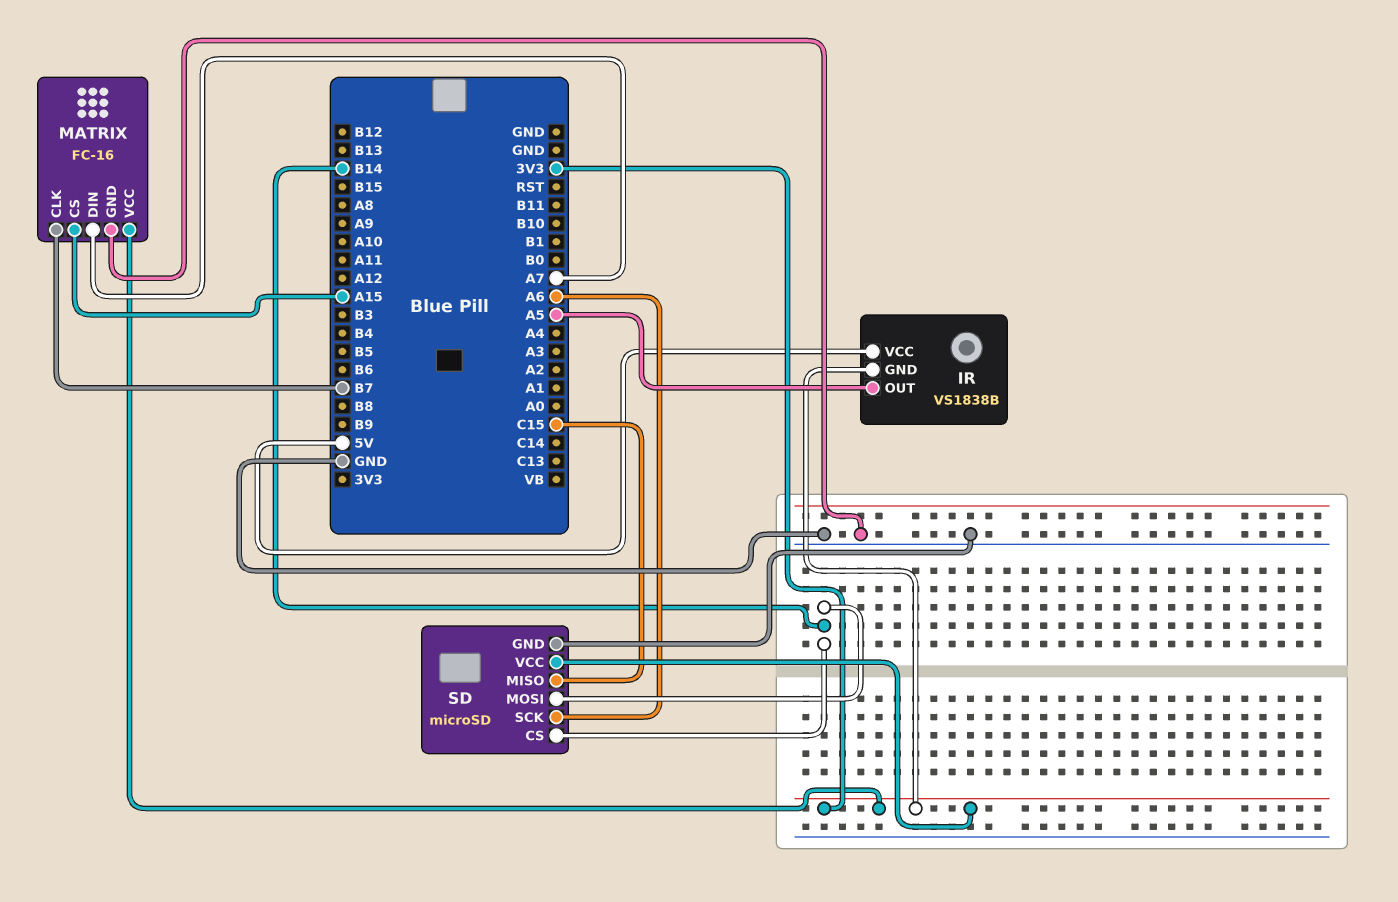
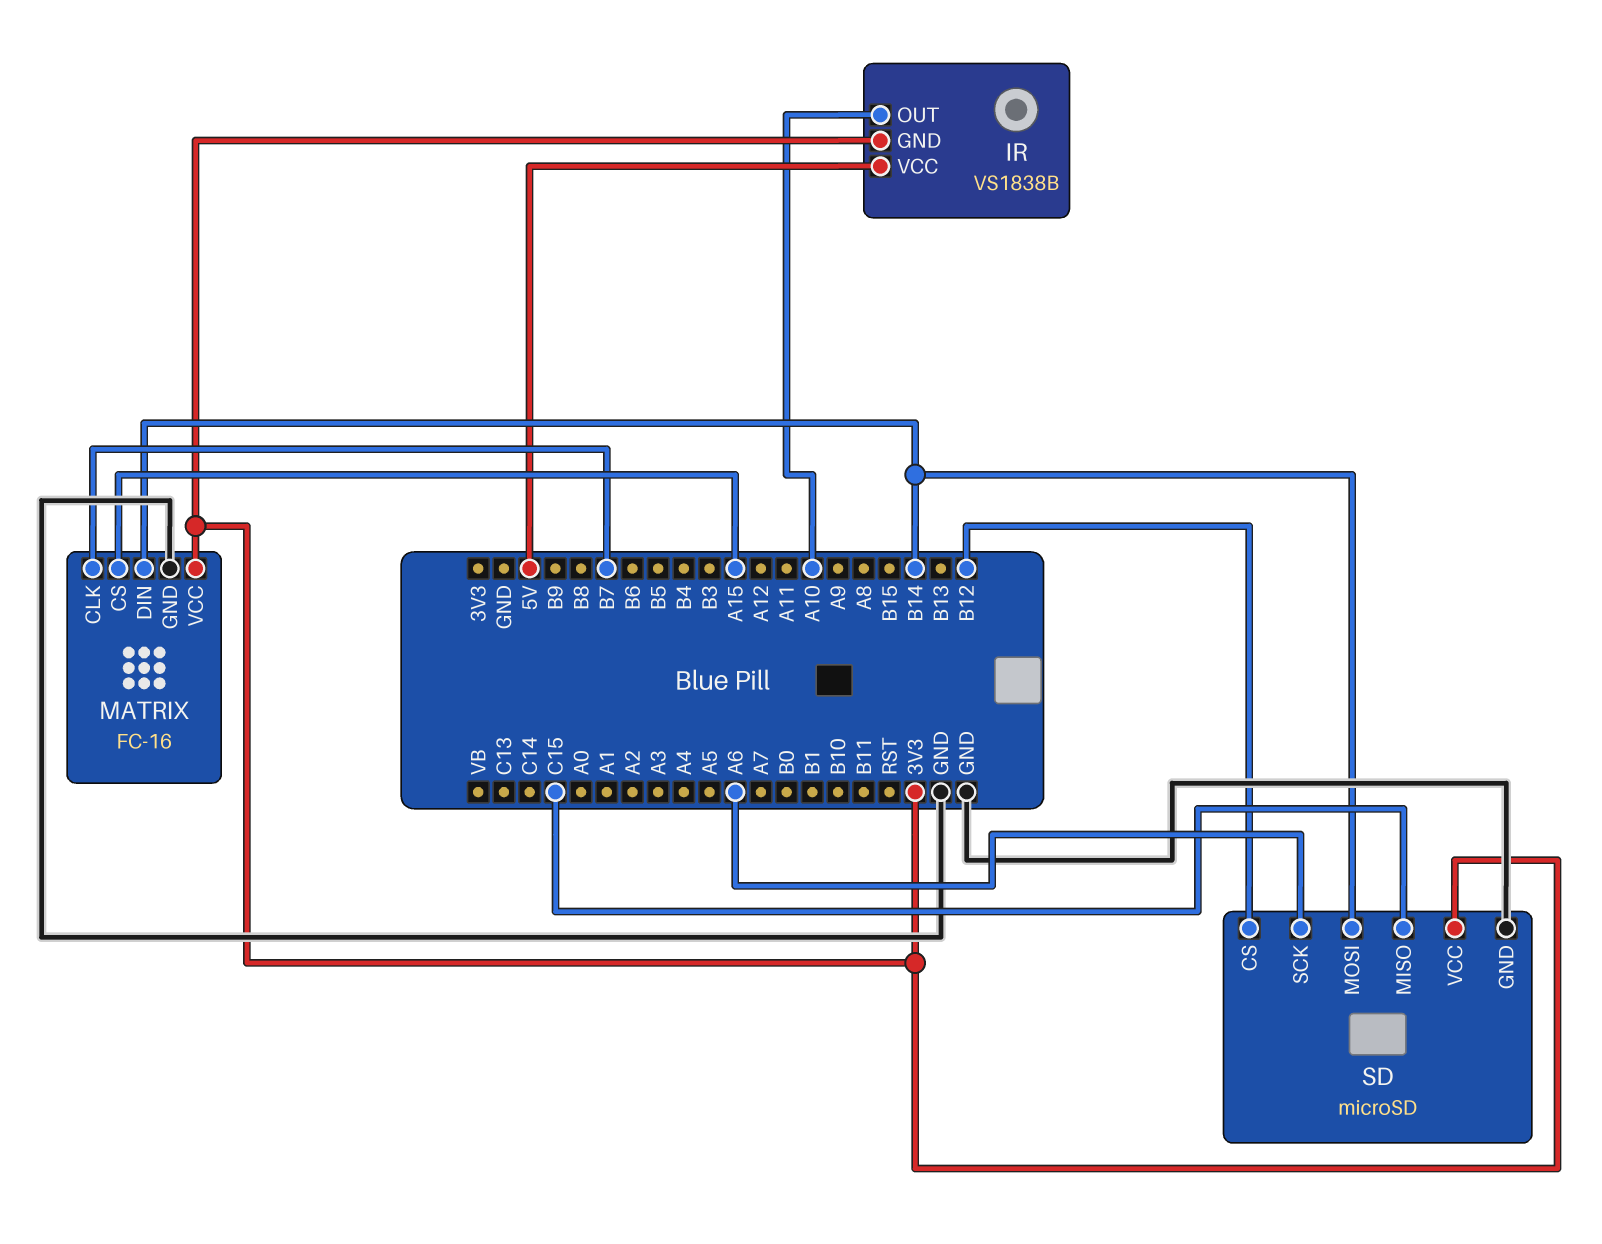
IR pin OUT: A5 -> A10
MATRIX pin DIN: A7 -> B14
SD pin CS: B14 -> B12

